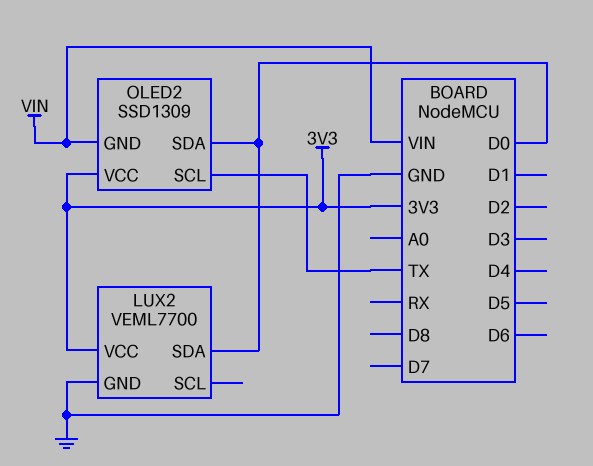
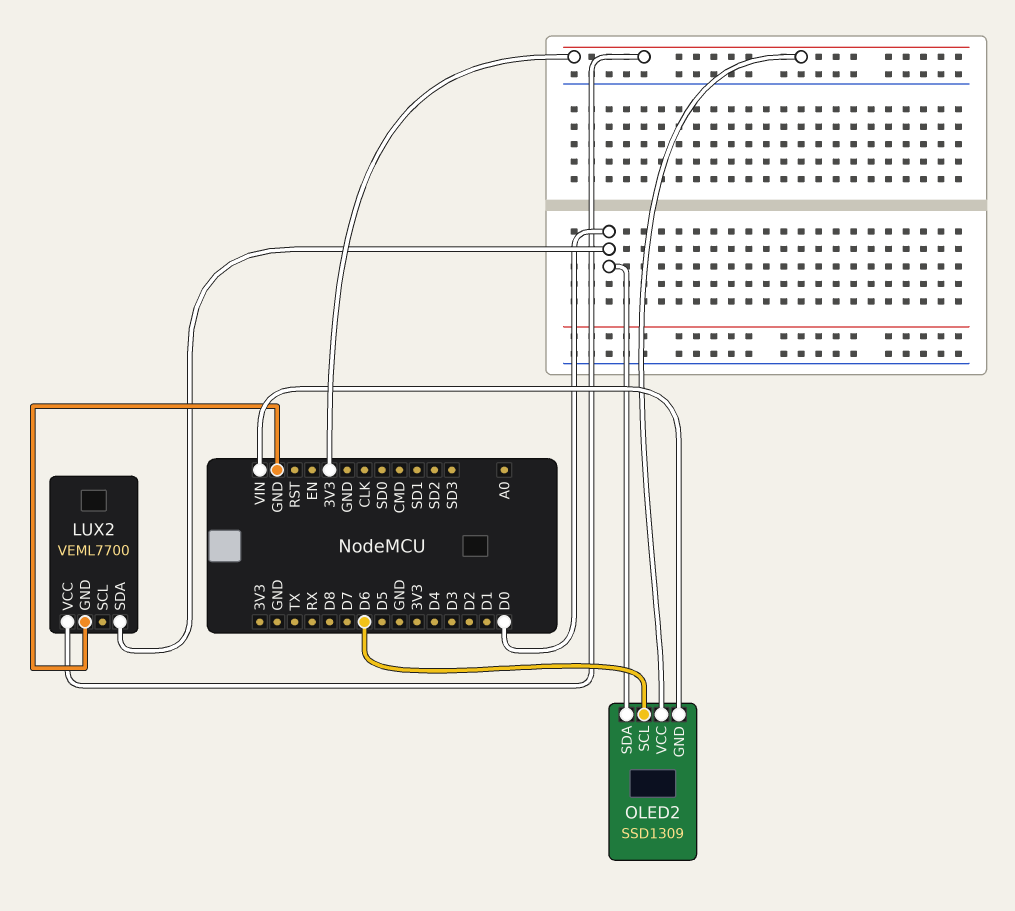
OLED2 pin SCL: TX -> D6

